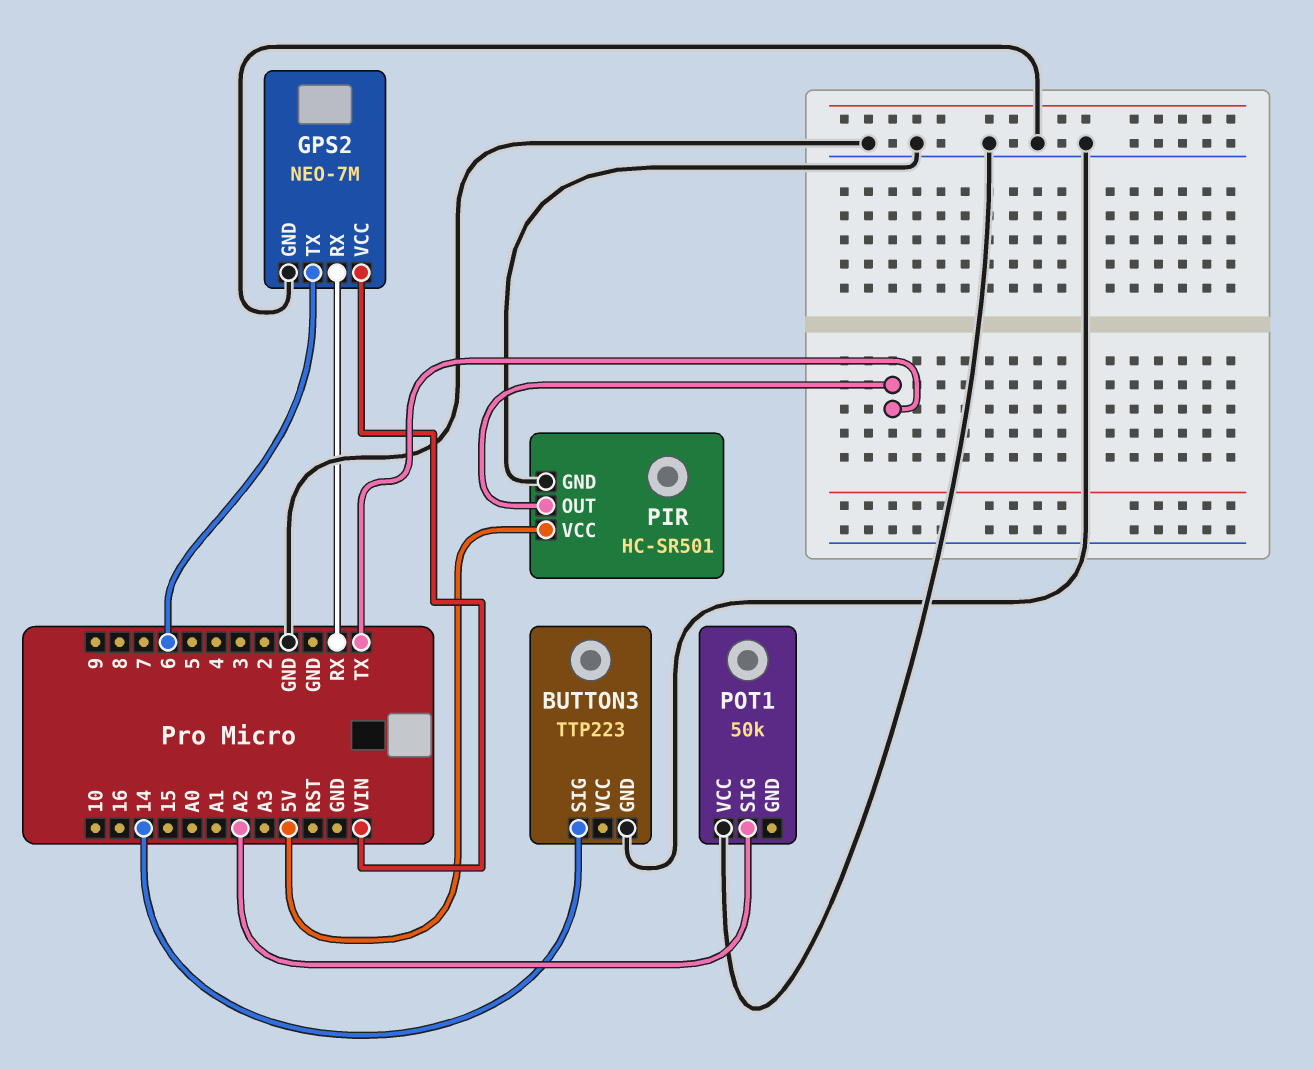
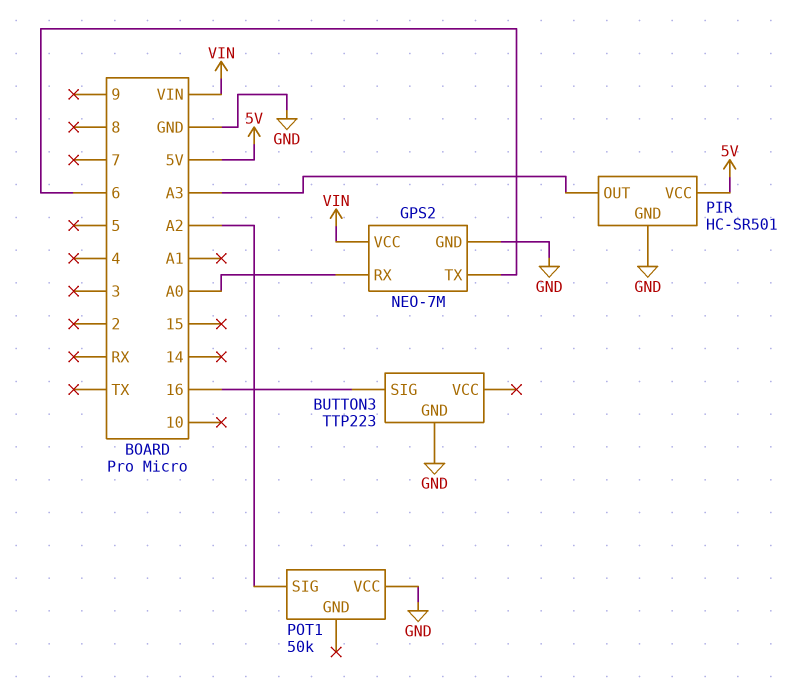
BUTTON3 pin SIG: 14 -> 16
GPS2 pin RX: RX -> A0
PIR pin OUT: TX -> A3

